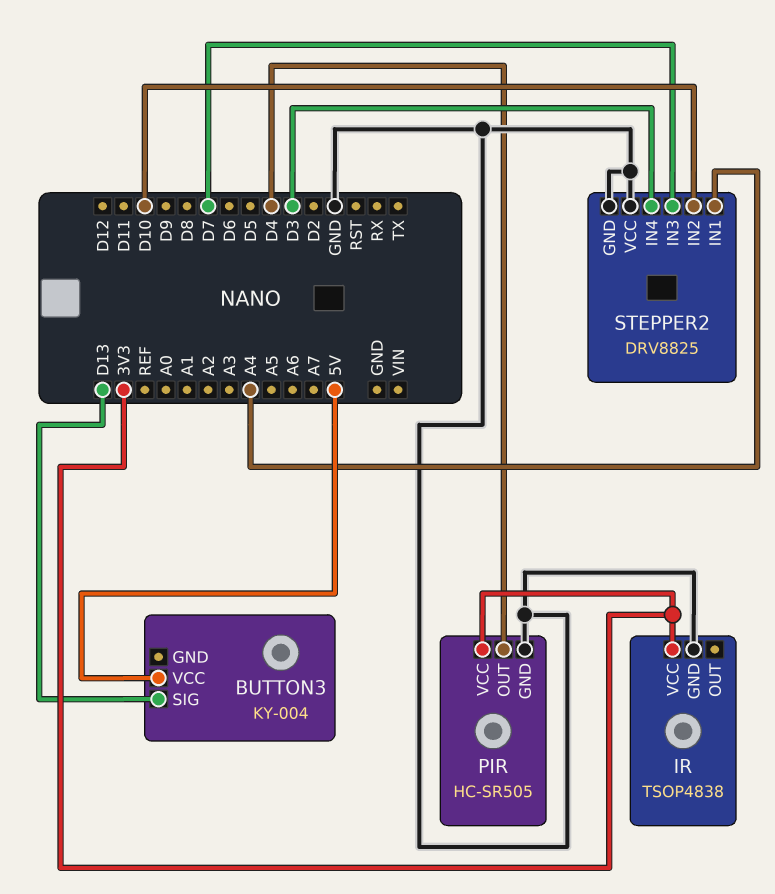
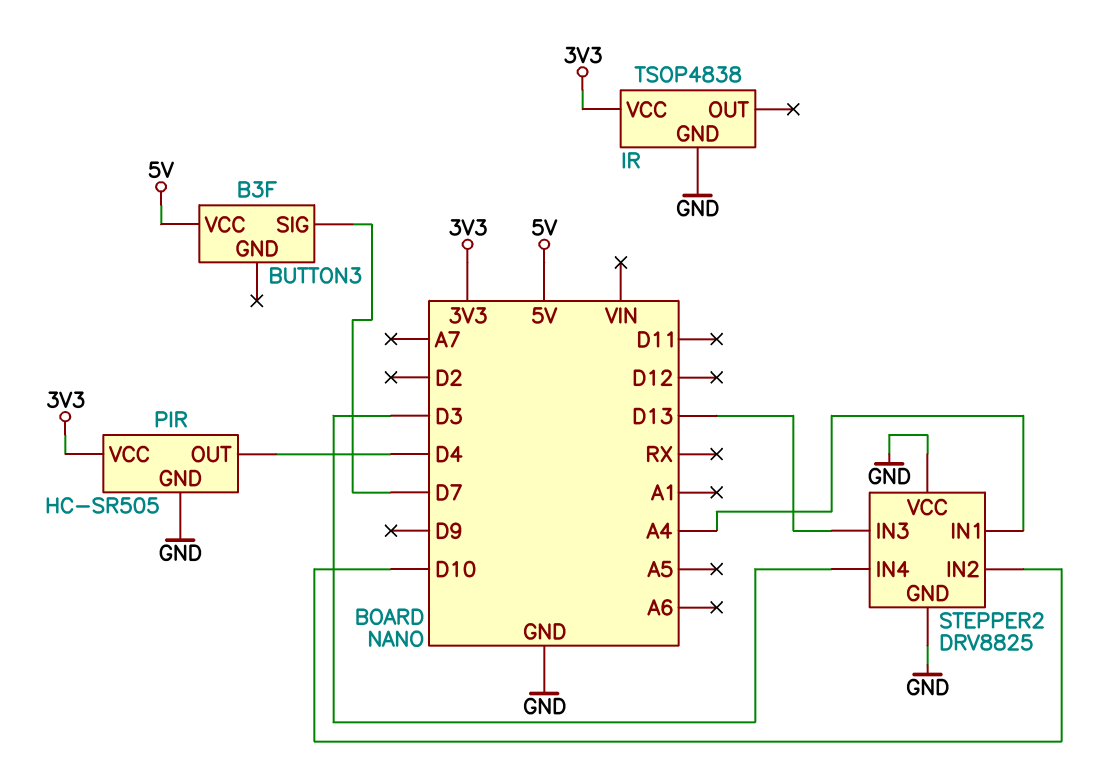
BUTTON3: KY-004 -> B3F
BUTTON3 pin SIG: D13 -> D7
STEPPER2 pin IN3: D7 -> D13

